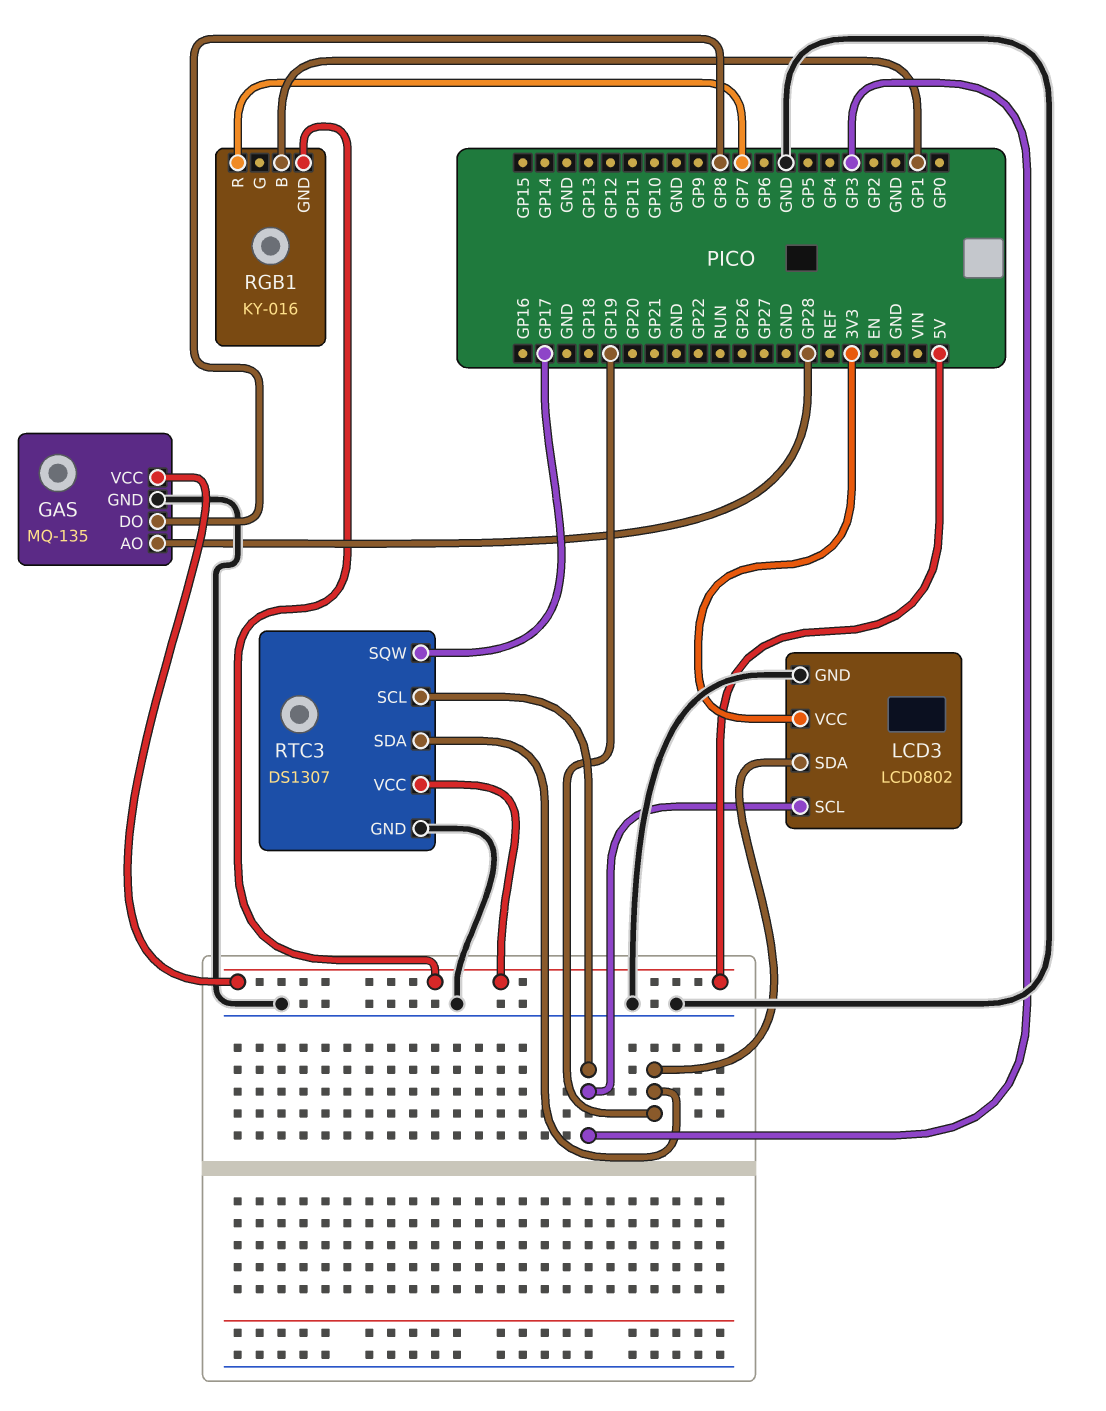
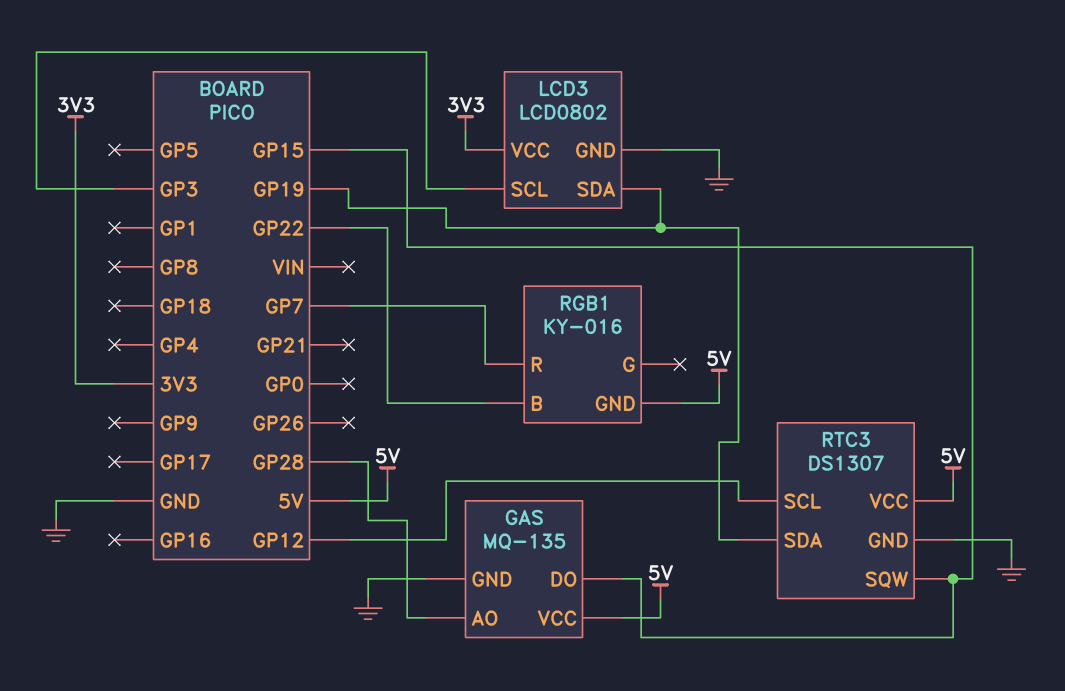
GAS pin DO: GP8 -> GP15
RGB1 pin B: GP1 -> GP22
RTC3 pin SCL: GP3 -> GP12
RTC3 pin SQW: GP17 -> GP15

